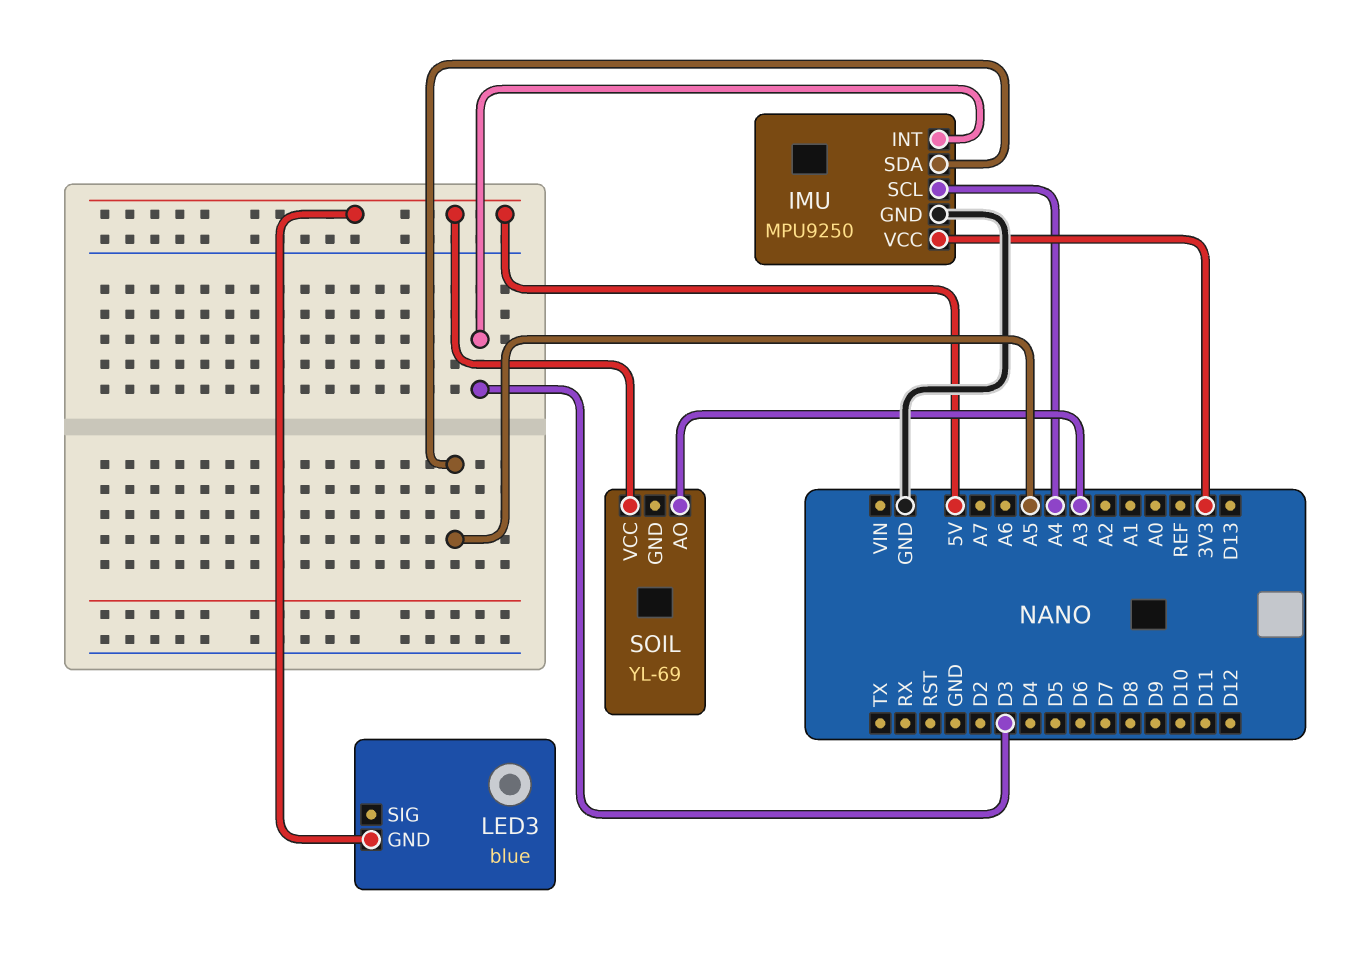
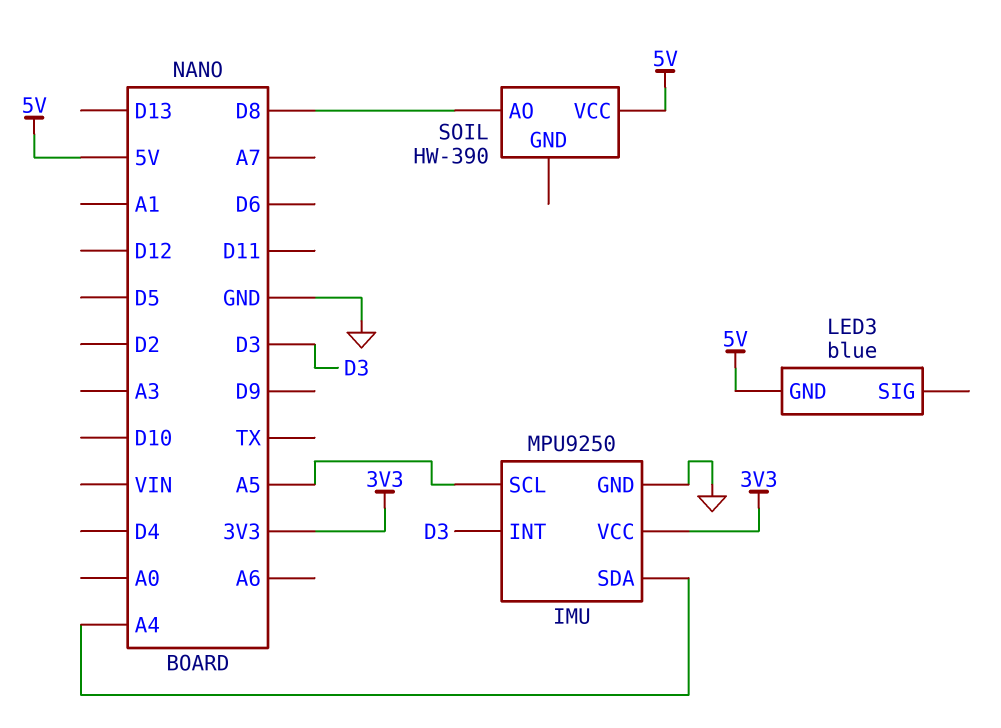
IMU pin SCL: A4 -> A5
IMU pin SDA: A5 -> A4
SOIL: YL-69 -> HW-390
SOIL pin AO: A3 -> D8

